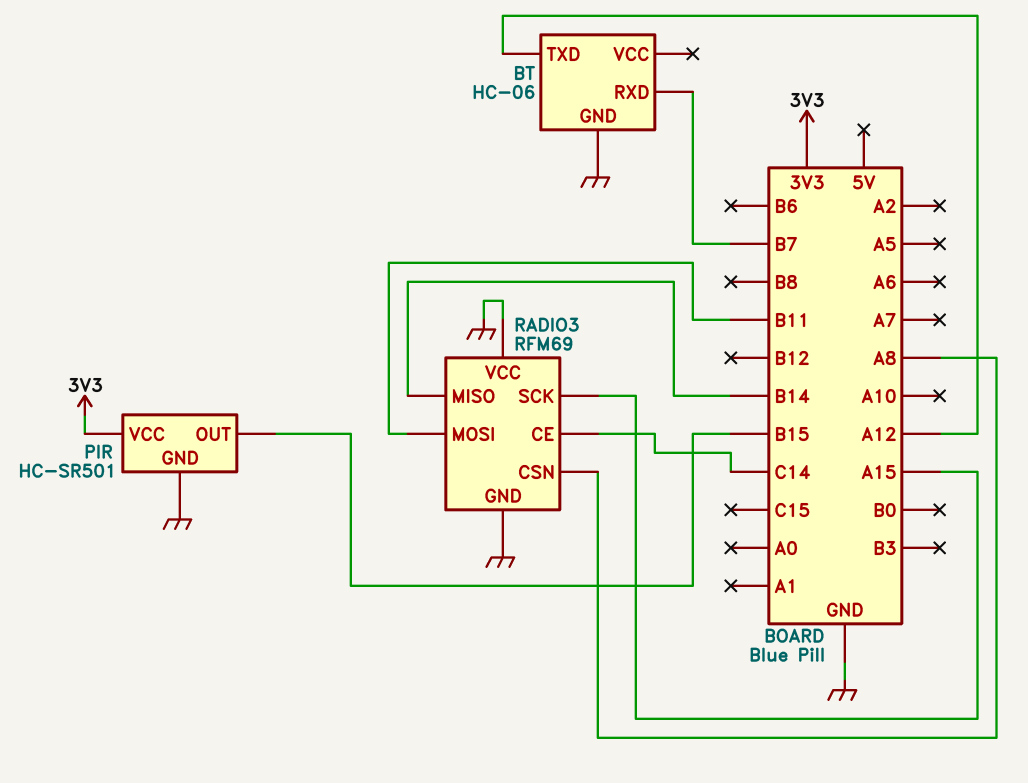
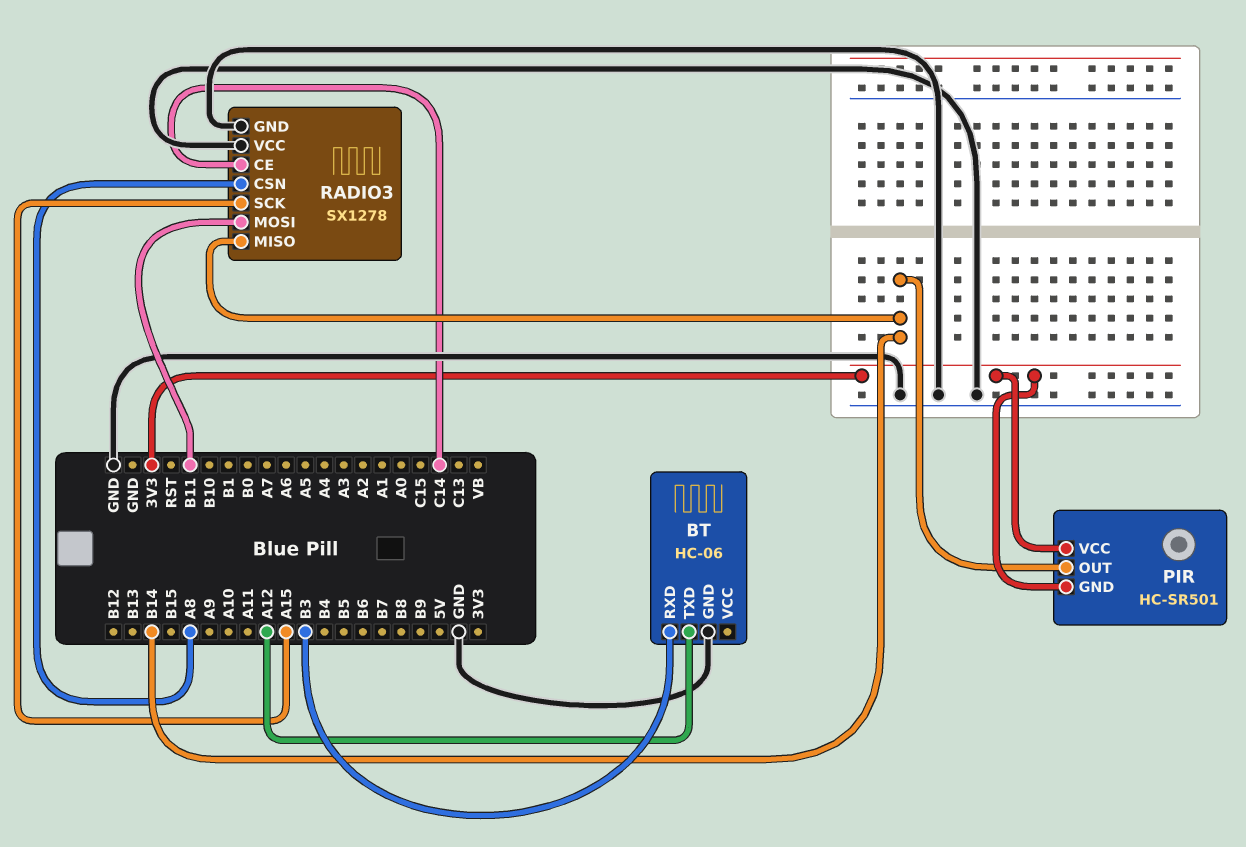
BT pin RXD: B7 -> B3
PIR pin GND: GND -> 3V3
PIR pin OUT: B15 -> B14
RADIO3: RFM69 -> SX1278

